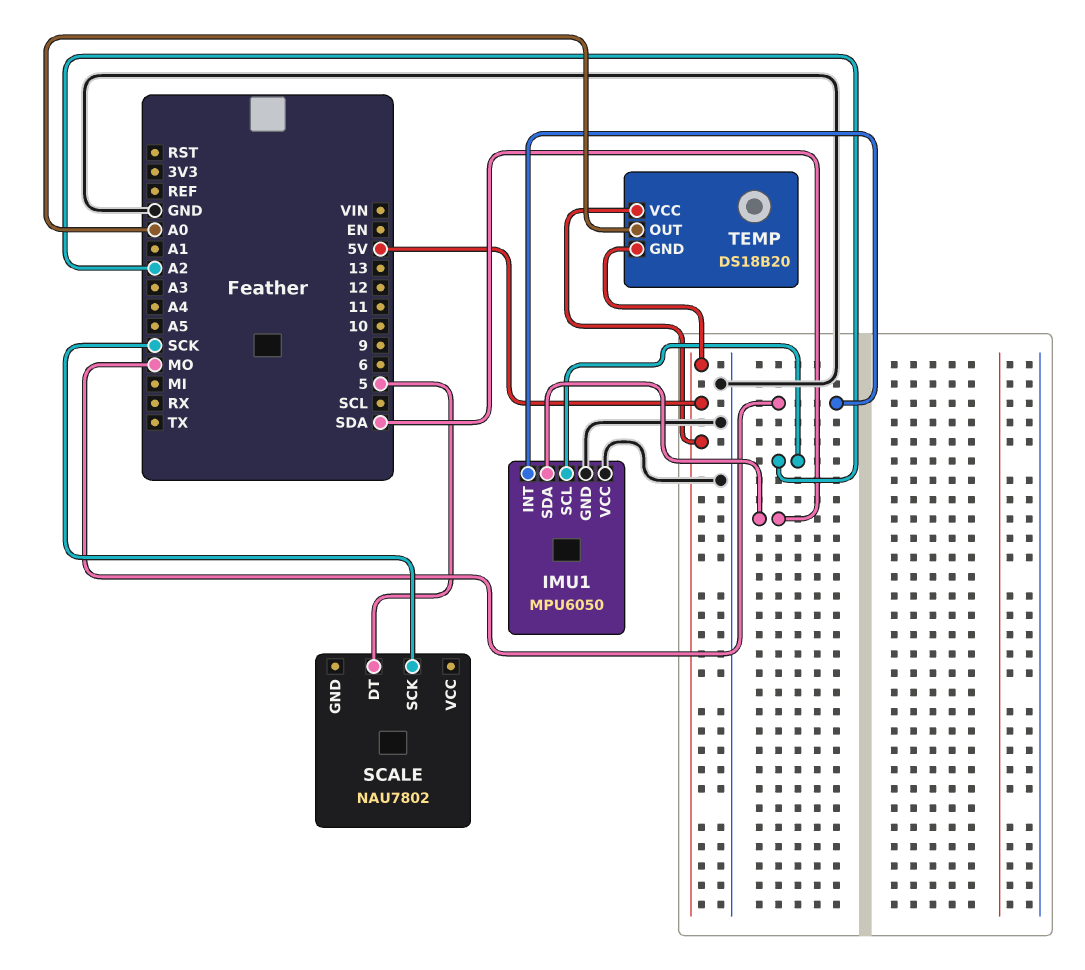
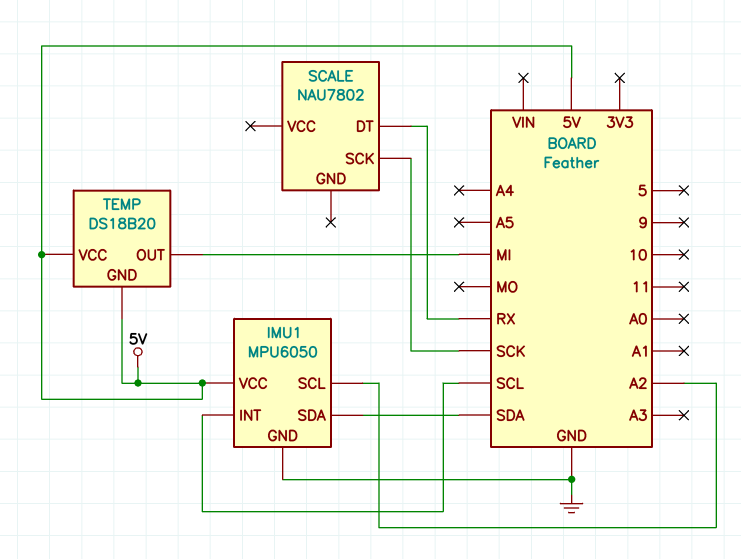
IMU1 pin INT: MO -> SCL
IMU1 pin VCC: GND -> 5V
SCALE pin DT: 5 -> RX
TEMP pin OUT: A0 -> MI

